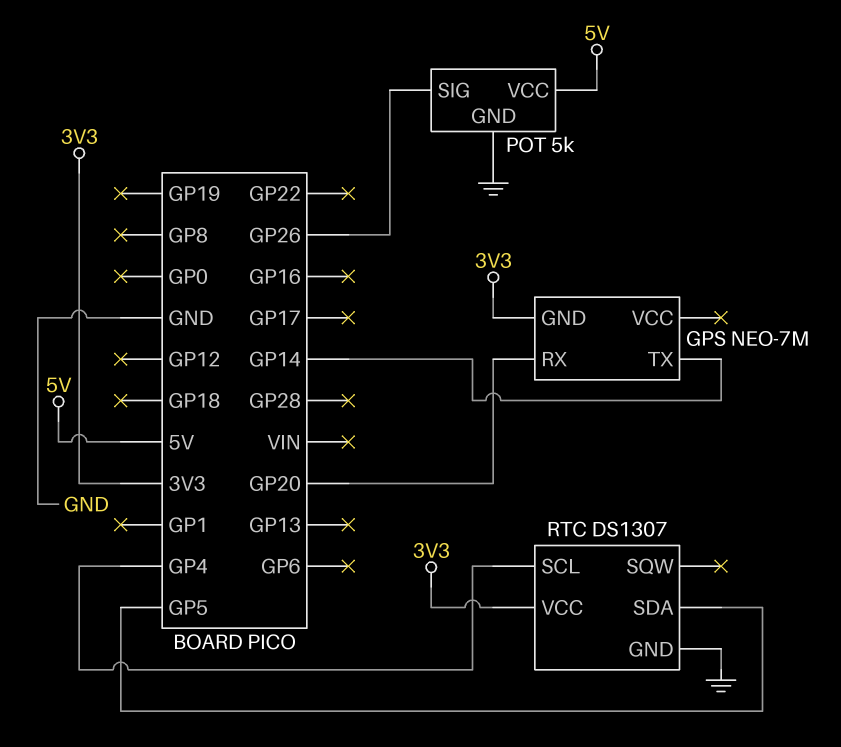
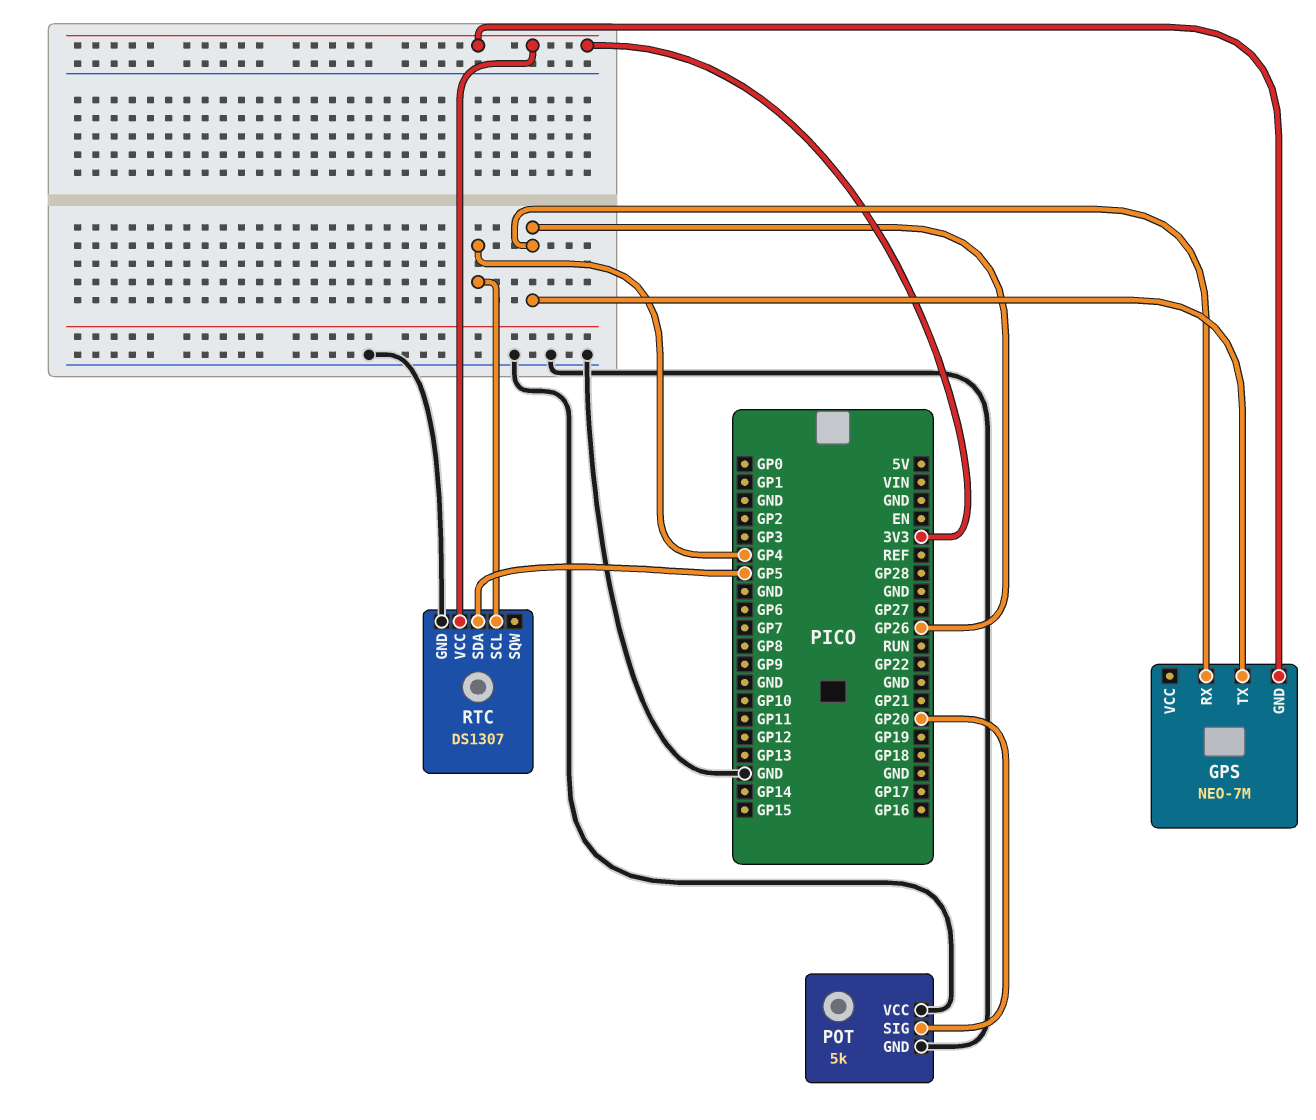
GPS pin RX: GP20 -> GP26
GPS pin TX: GP14 -> GP26
POT pin SIG: GP26 -> GP20
POT pin VCC: 5V -> GND

